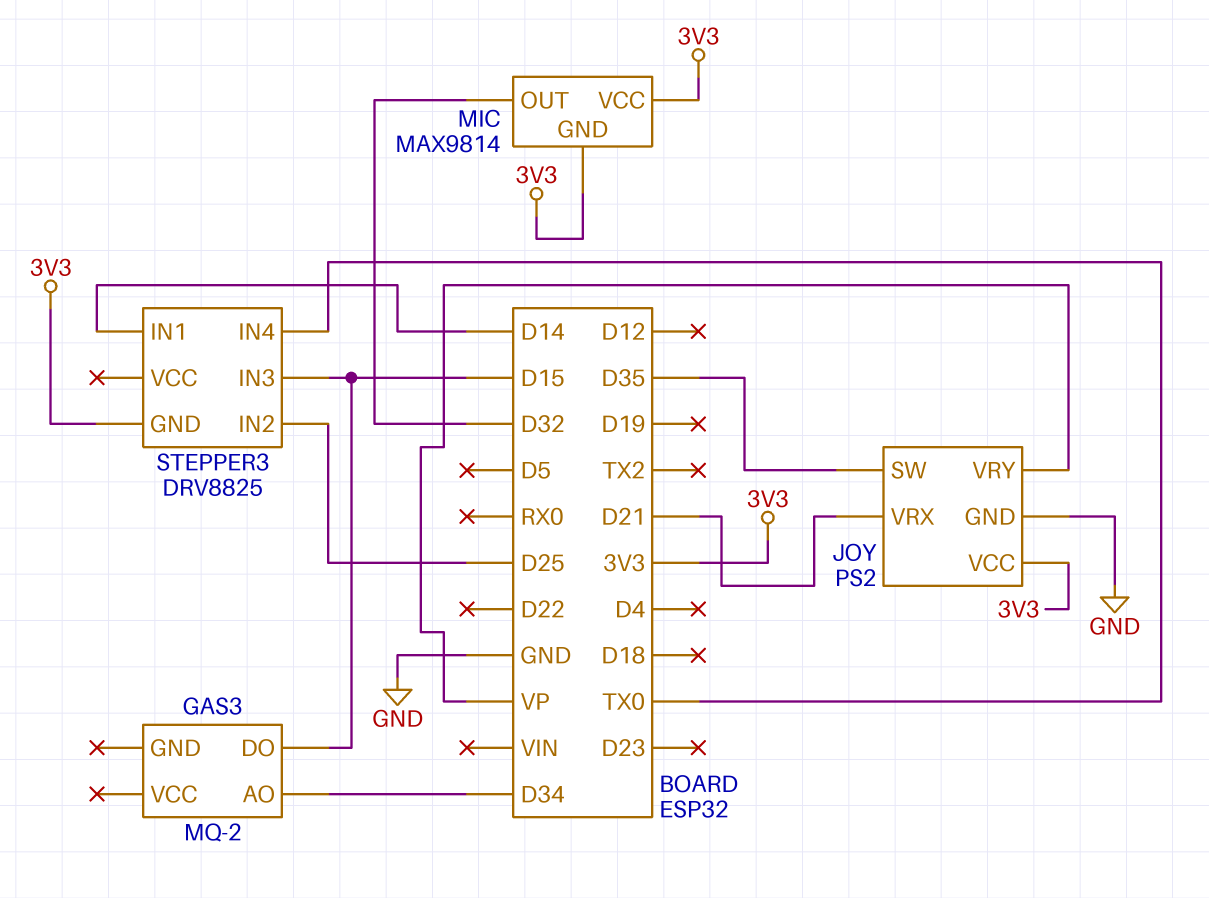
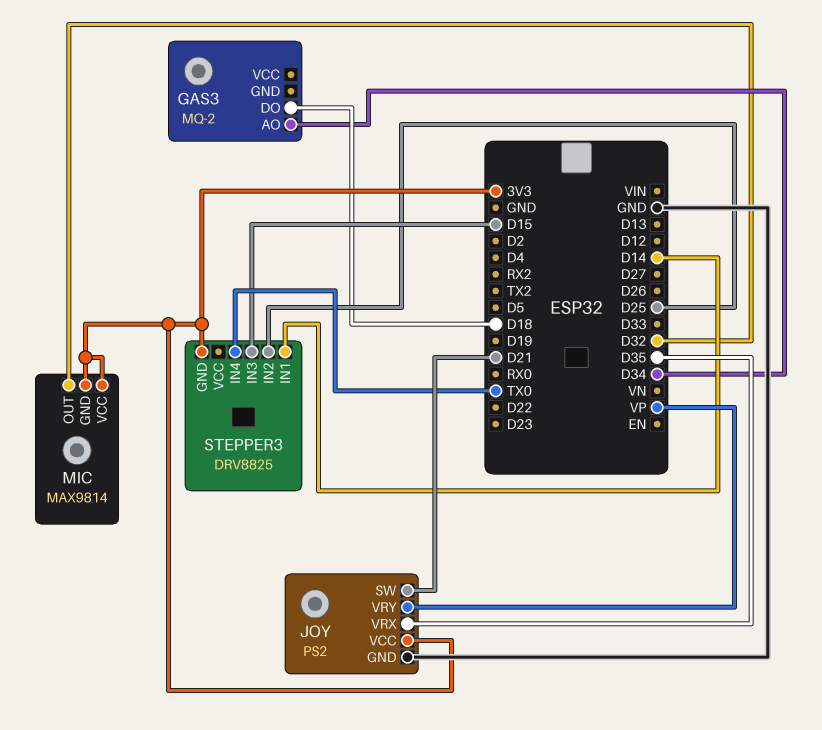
GAS3 pin DO: D15 -> D18
JOY pin SW: D35 -> D21
JOY pin VRX: D21 -> D35

